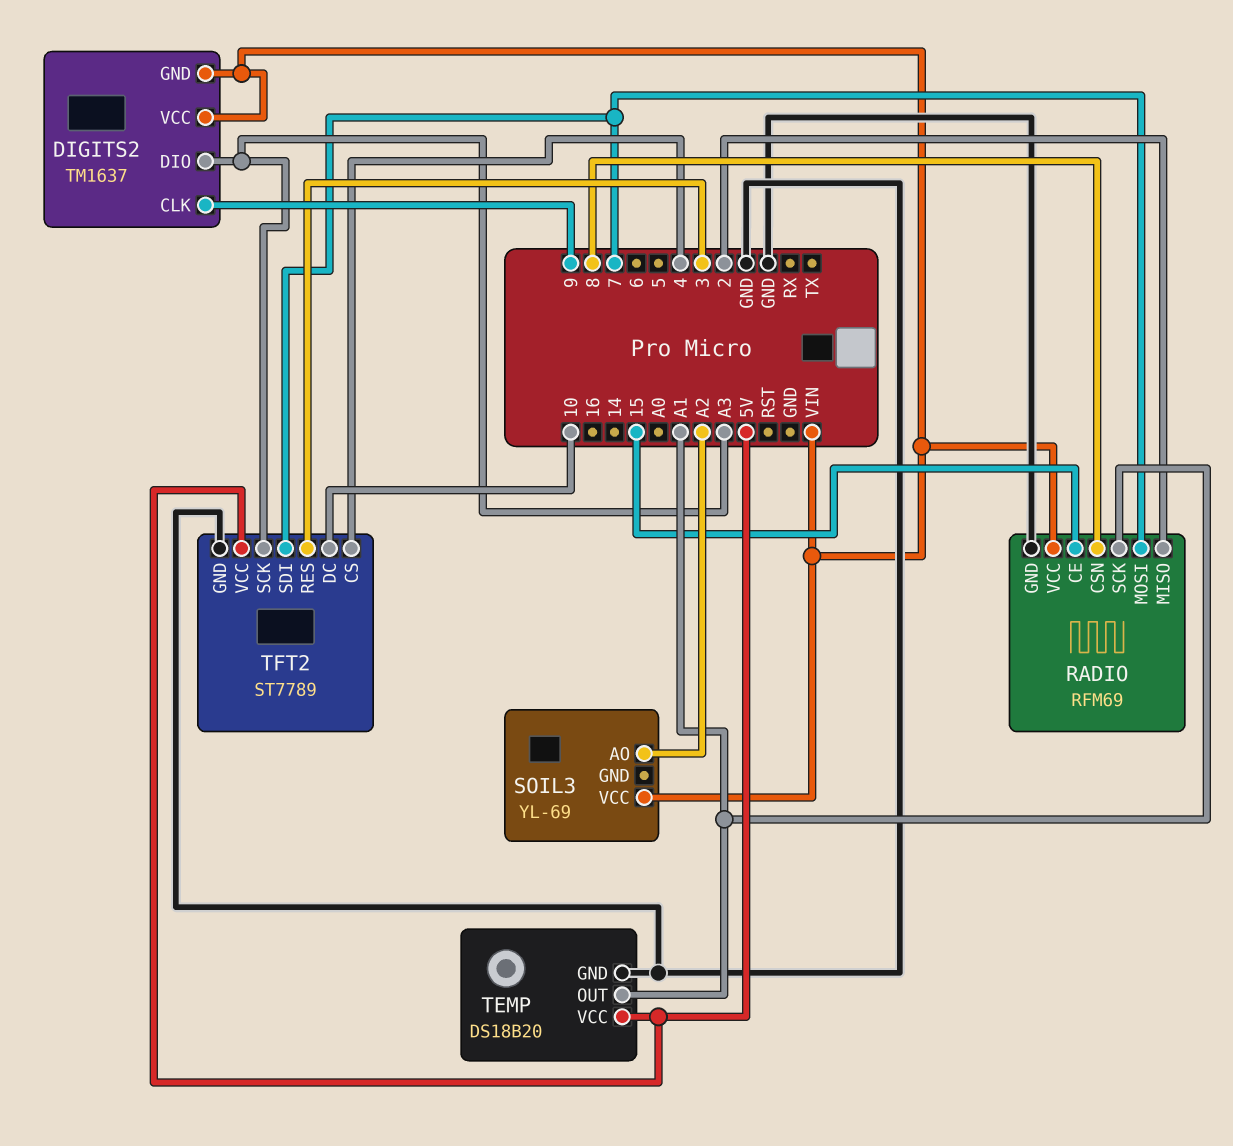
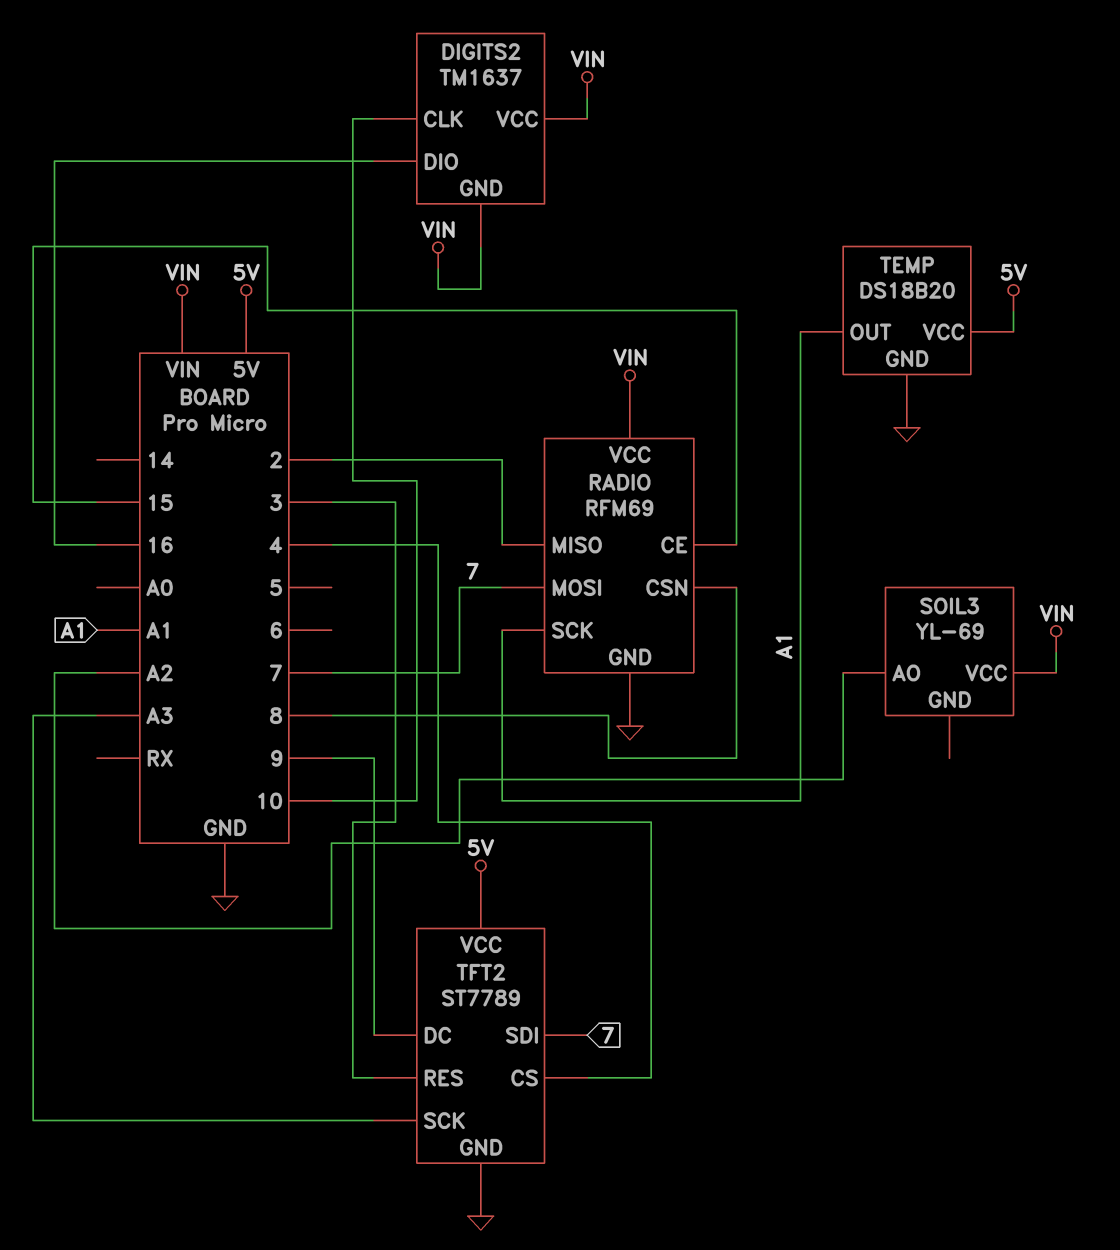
DIGITS2 pin CLK: 9 -> 10
DIGITS2 pin DIO: A3 -> 16
TFT2 pin DC: 10 -> 9

